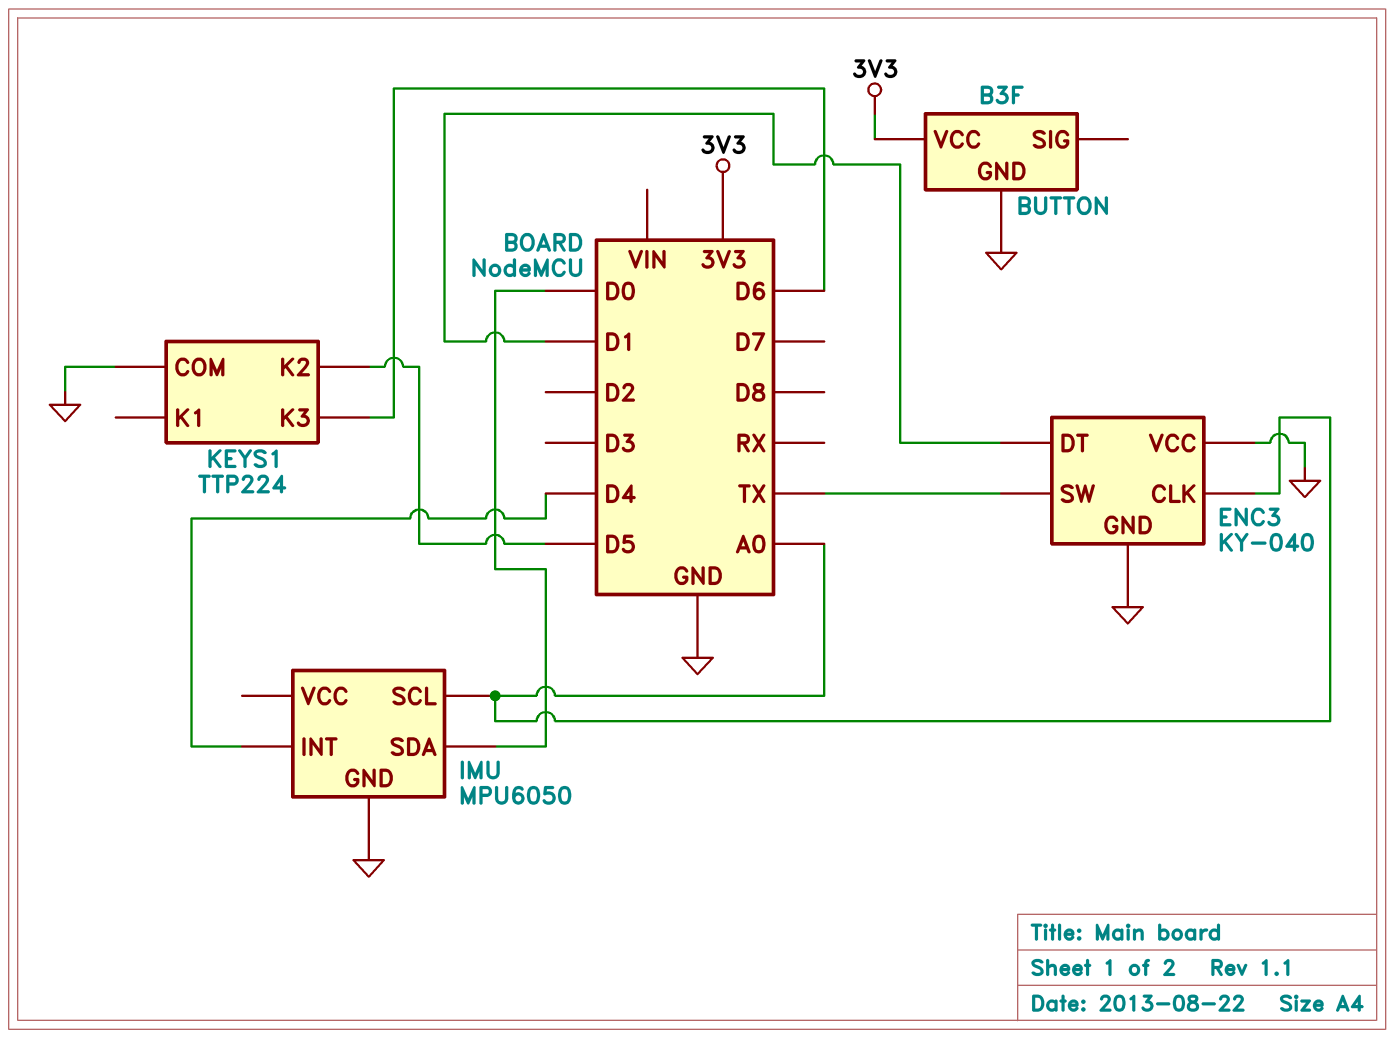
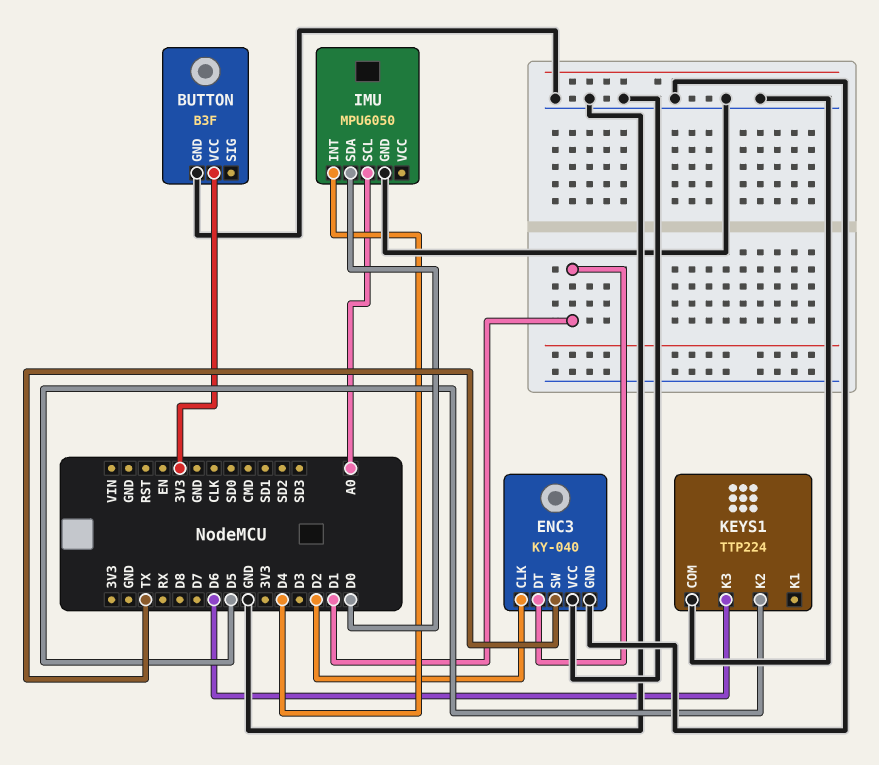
ENC3 pin CLK: A0 -> D2

